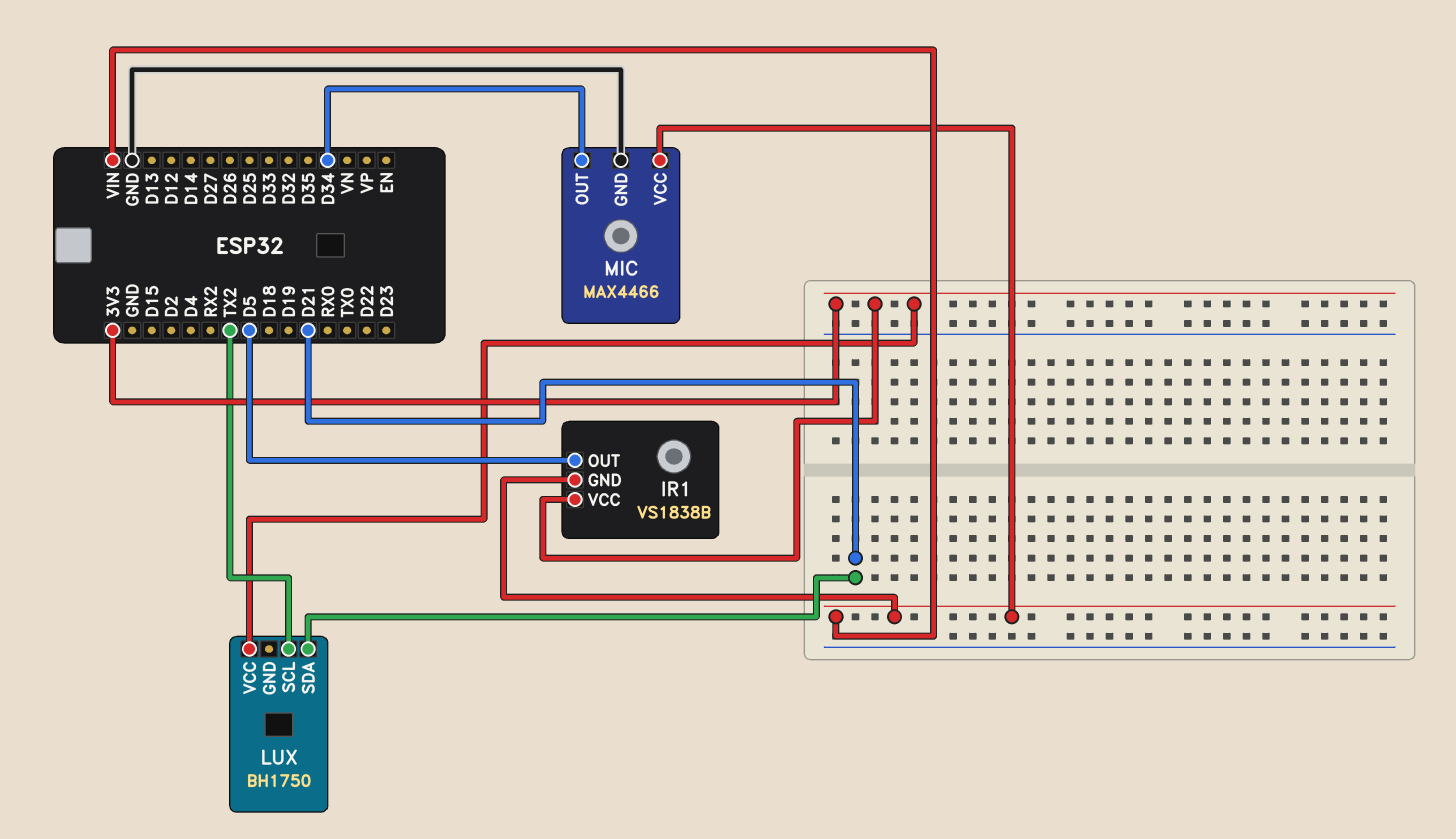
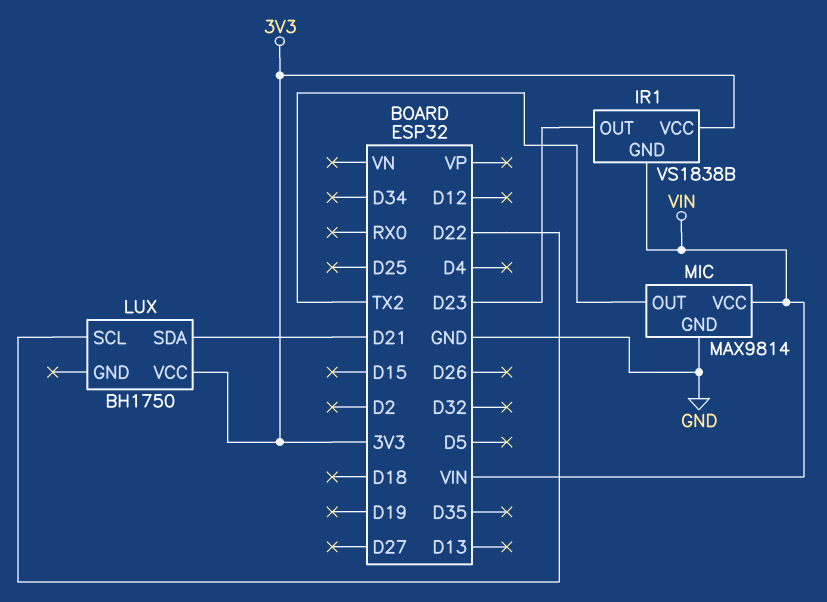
IR1 pin OUT: D5 -> D23
LUX pin SCL: TX2 -> D22
MIC: MAX4466 -> MAX9814
MIC pin OUT: D34 -> TX2

